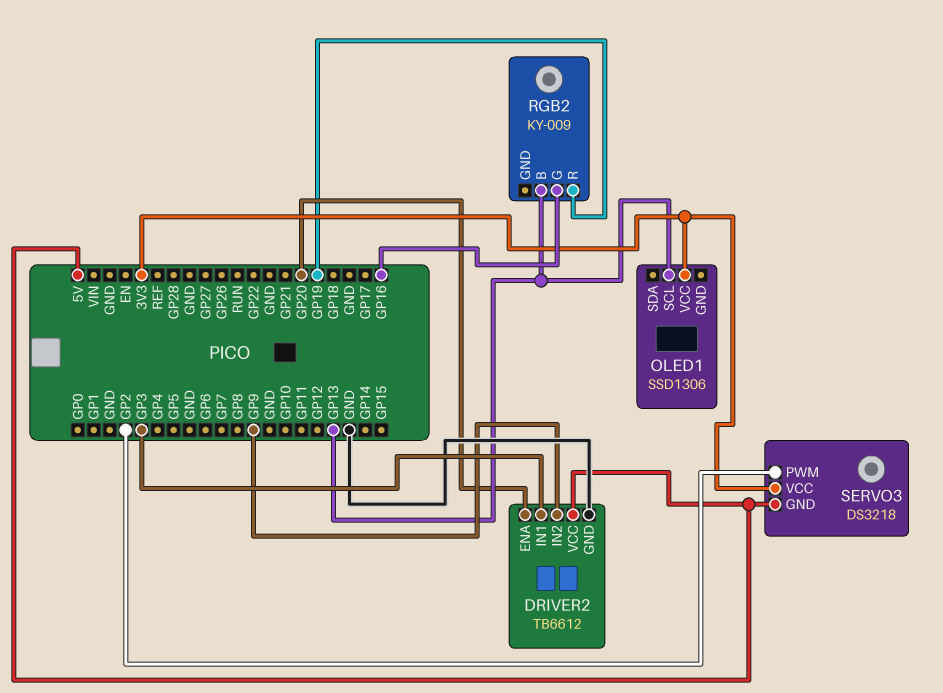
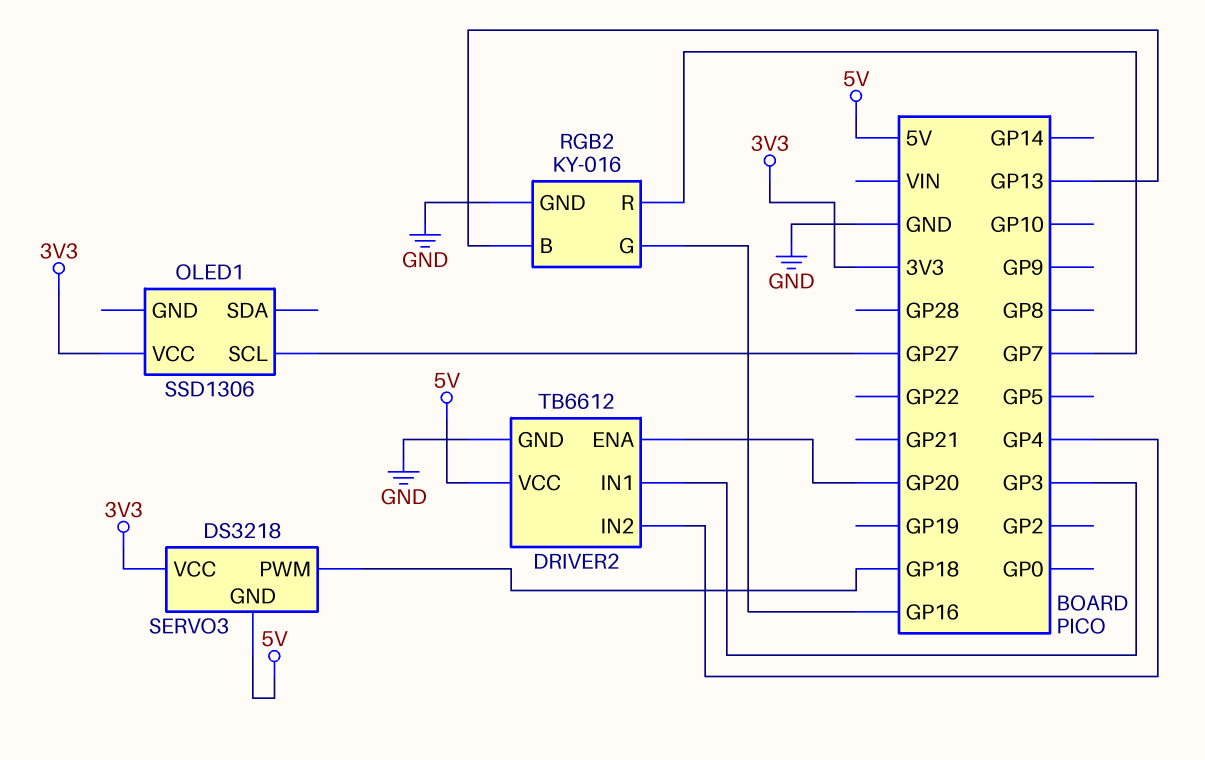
DRIVER2 pin IN2: GP9 -> GP4
OLED1 pin SCL: GP13 -> GP27
RGB2: KY-009 -> KY-016
RGB2 pin GND: none -> GND
RGB2 pin R: GP19 -> GP7
SERVO3 pin PWM: GP2 -> GP18

